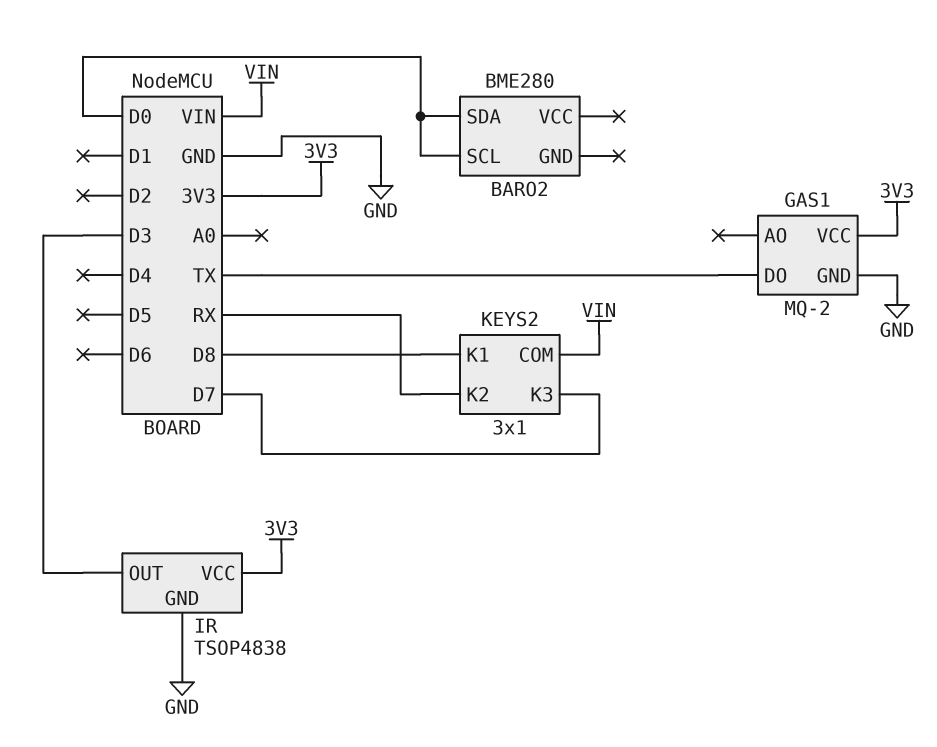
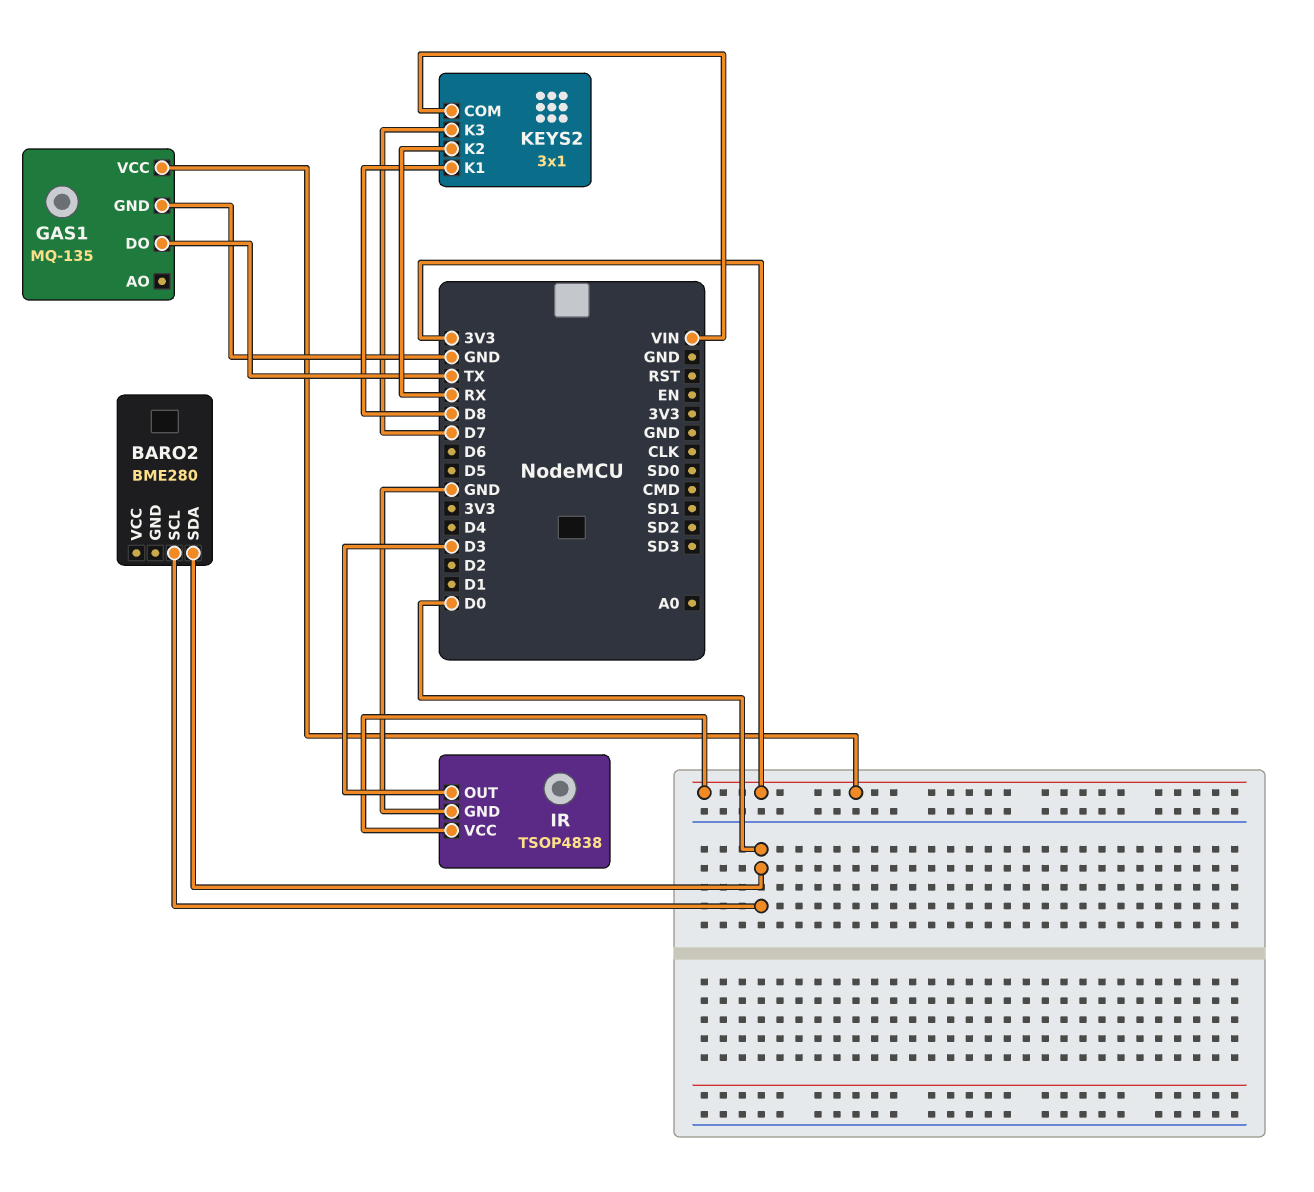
GAS1: MQ-2 -> MQ-135

